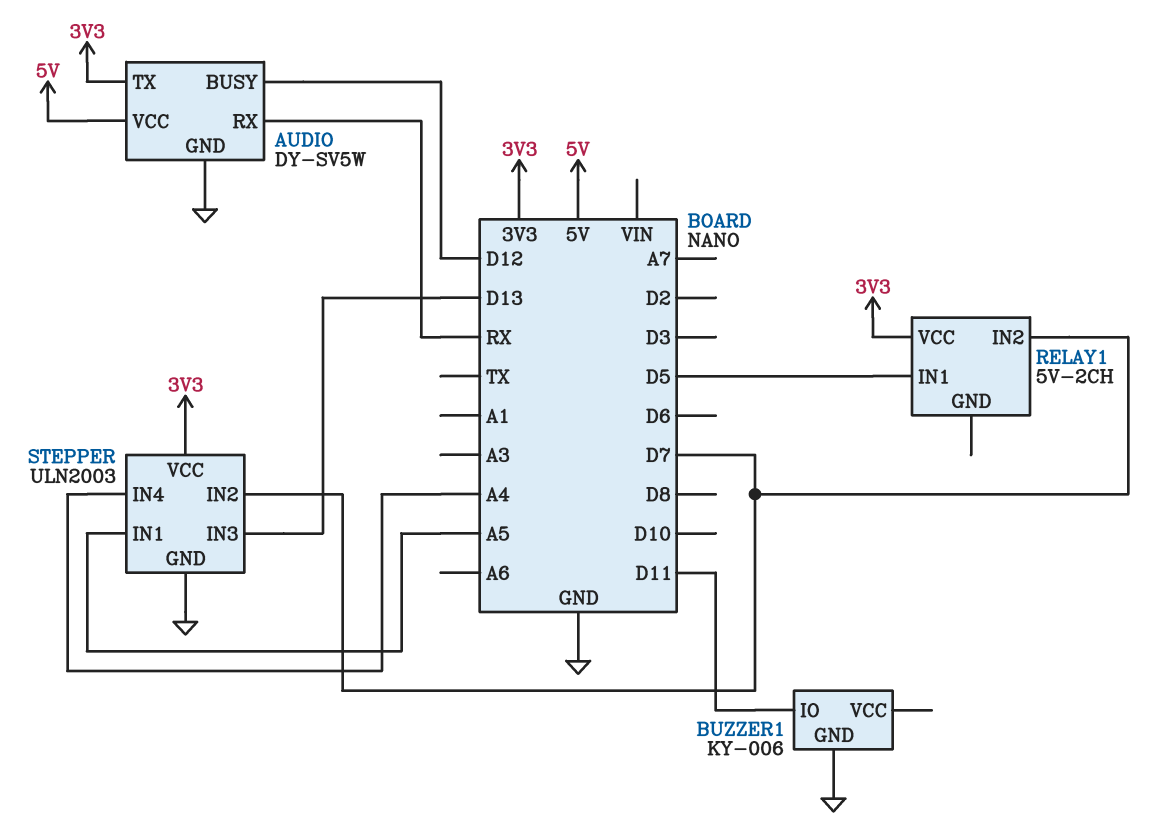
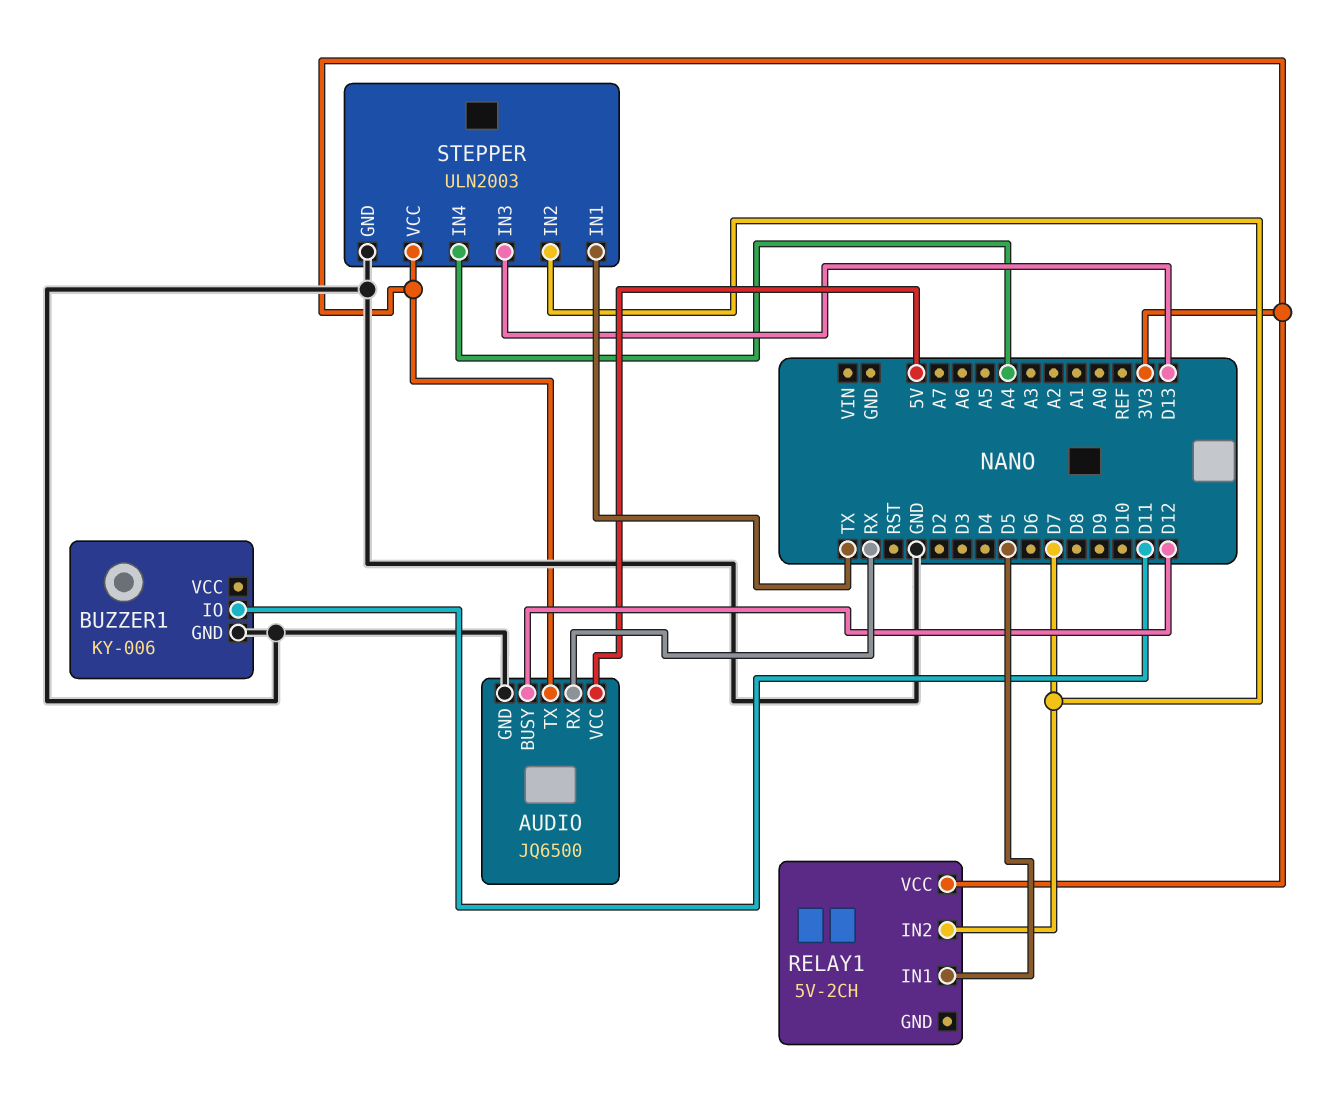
AUDIO: DY-SV5W -> JQ6500
STEPPER pin IN1: A5 -> TX

